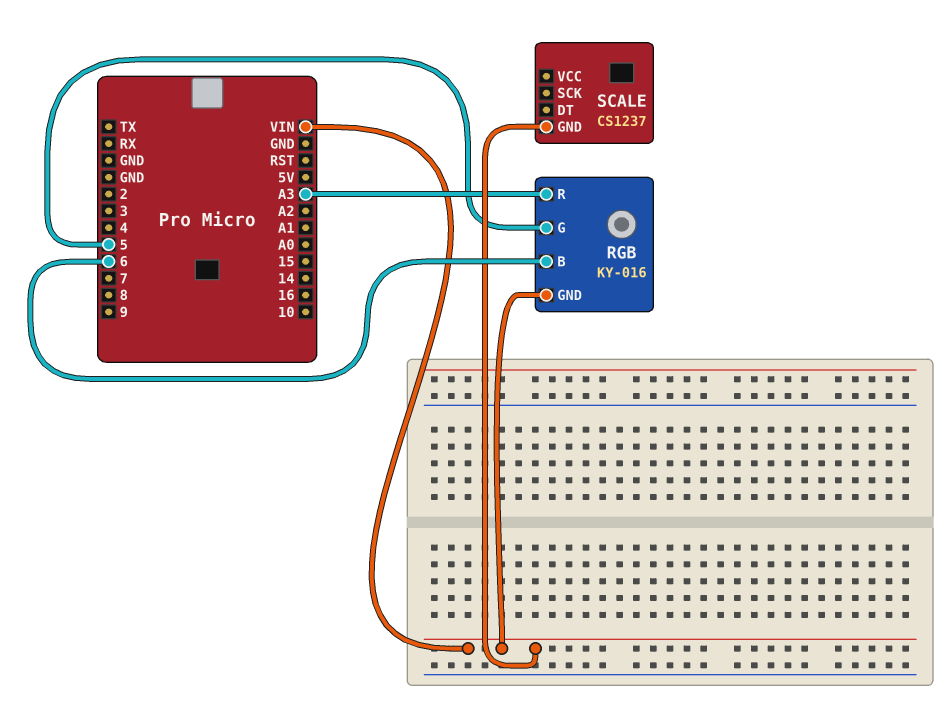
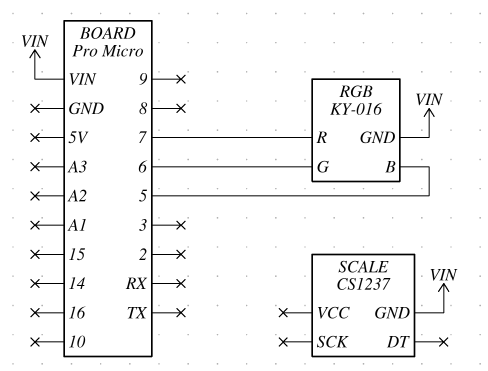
RGB pin B: 6 -> 5
RGB pin G: 5 -> 6
RGB pin R: A3 -> 7

